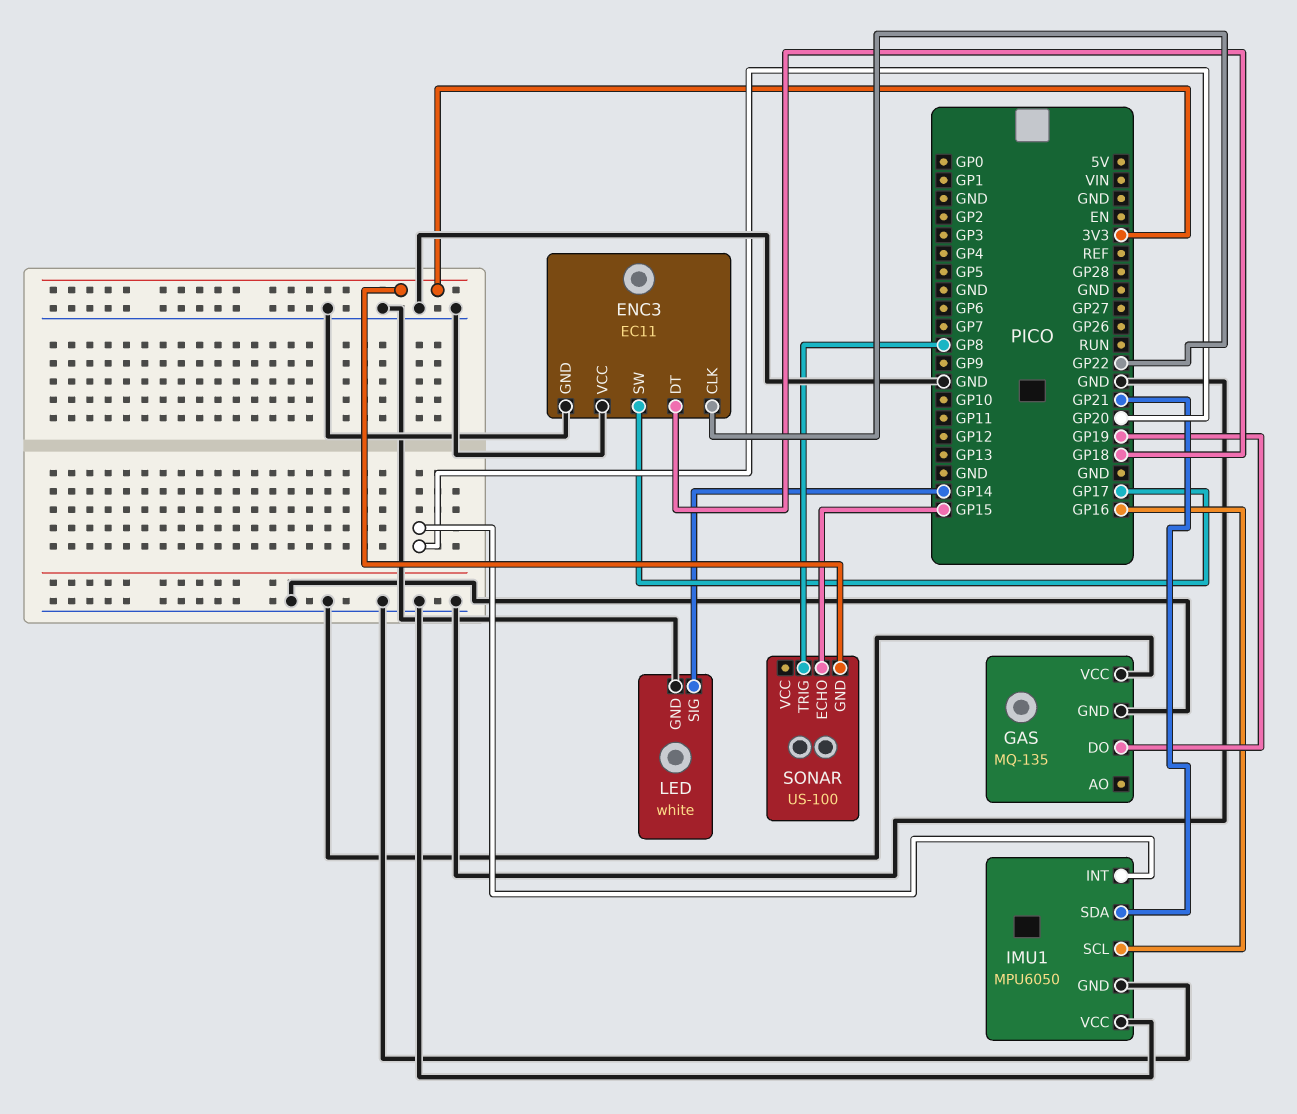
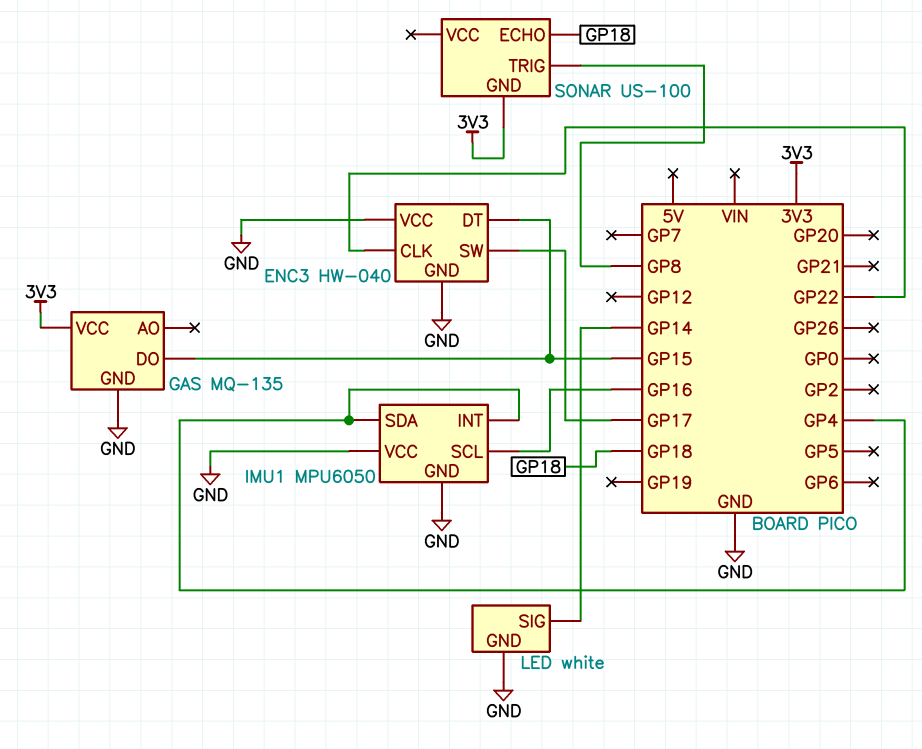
ENC3: EC11 -> HW-040
ENC3 pin DT: GP18 -> GP15
GAS pin DO: GP19 -> GP15
GAS pin VCC: GND -> 3V3
IMU1 pin INT: GP20 -> GP4
IMU1 pin SDA: GP21 -> GP4
SONAR pin ECHO: GP15 -> GP18

